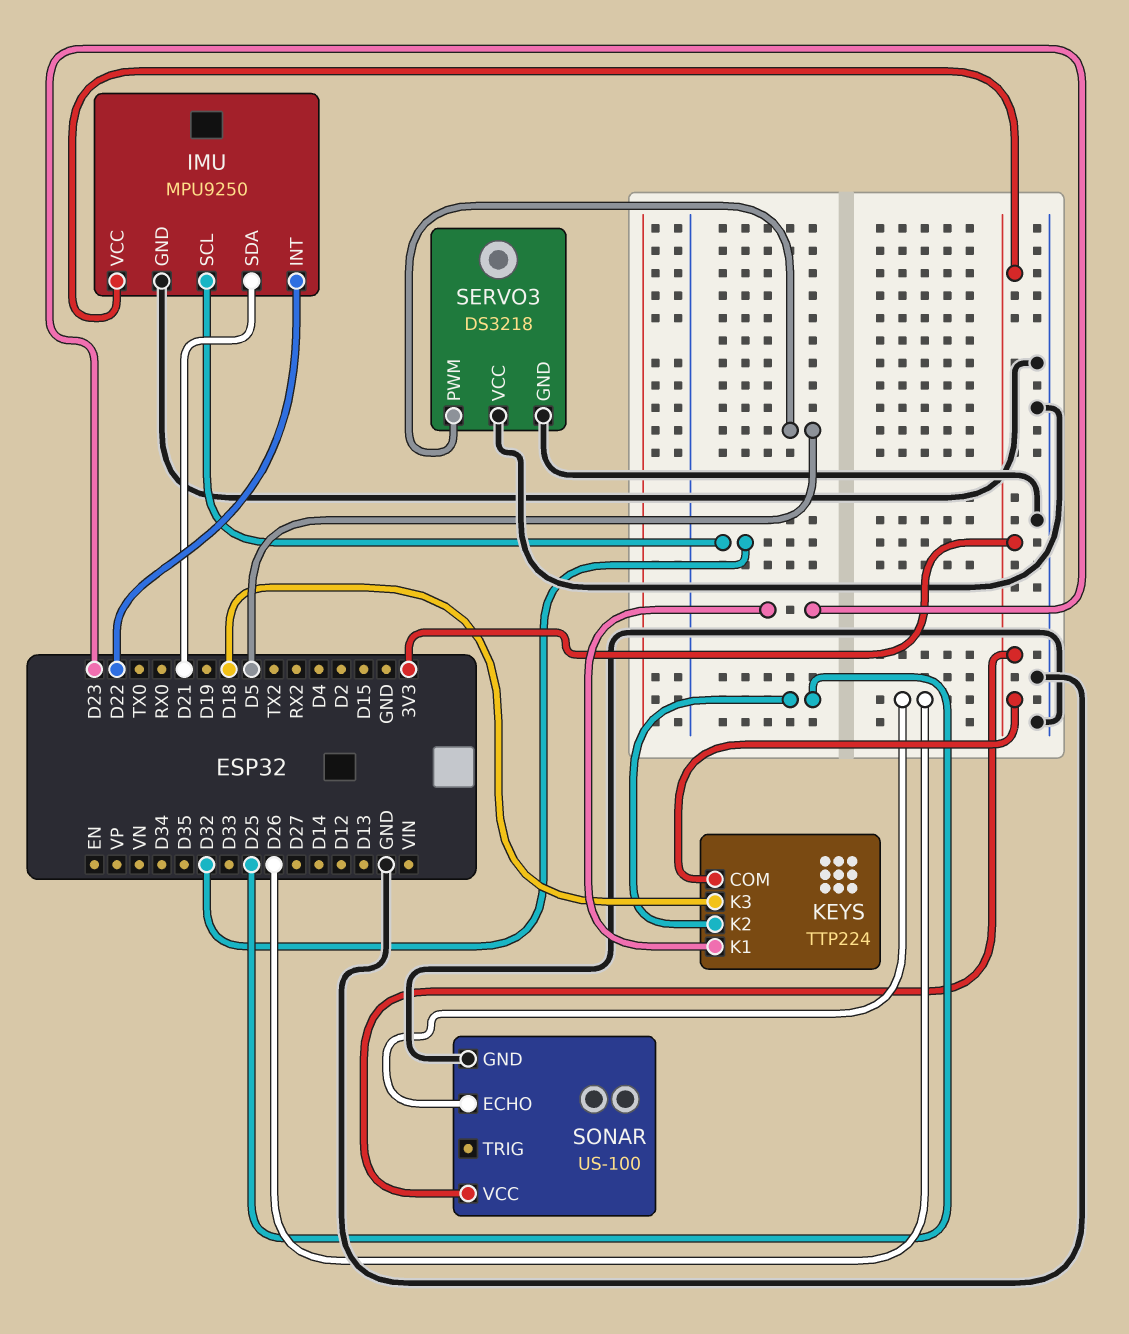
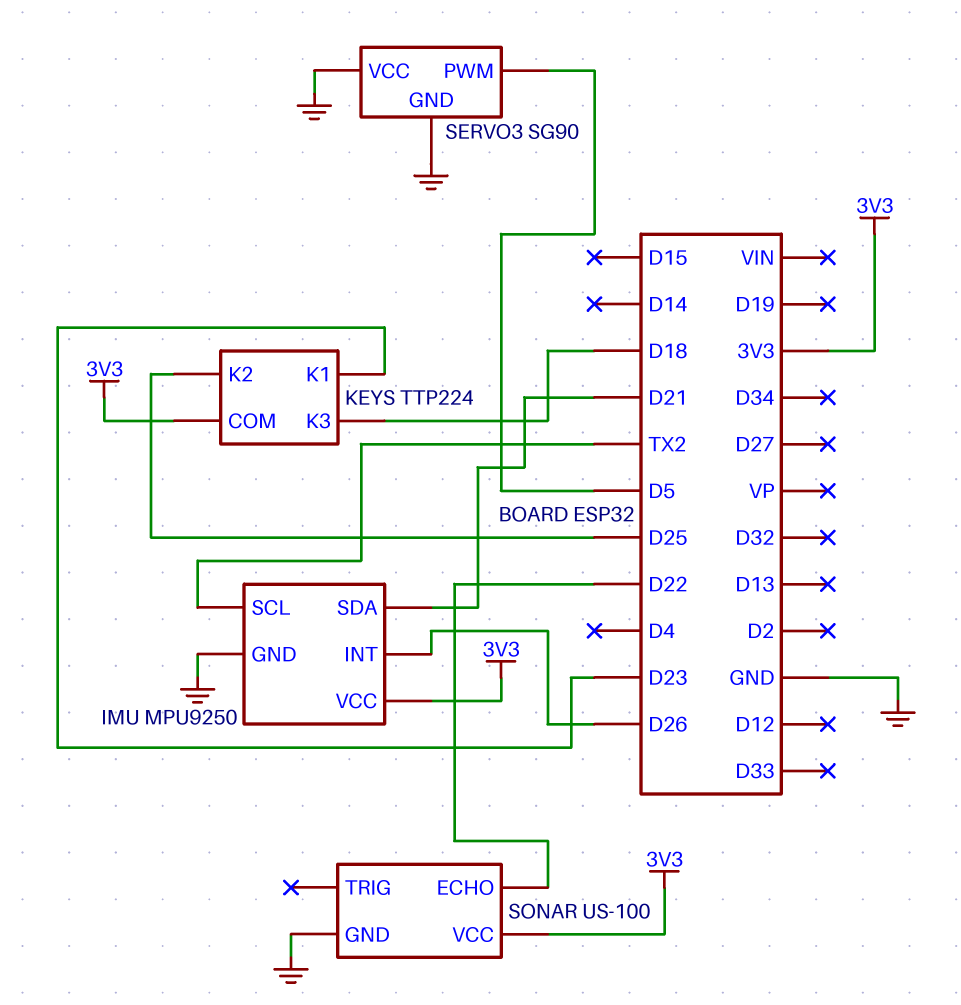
IMU pin INT: D22 -> D26
IMU pin SCL: D32 -> TX2
SERVO3: DS3218 -> SG90
SONAR pin ECHO: D26 -> D22

